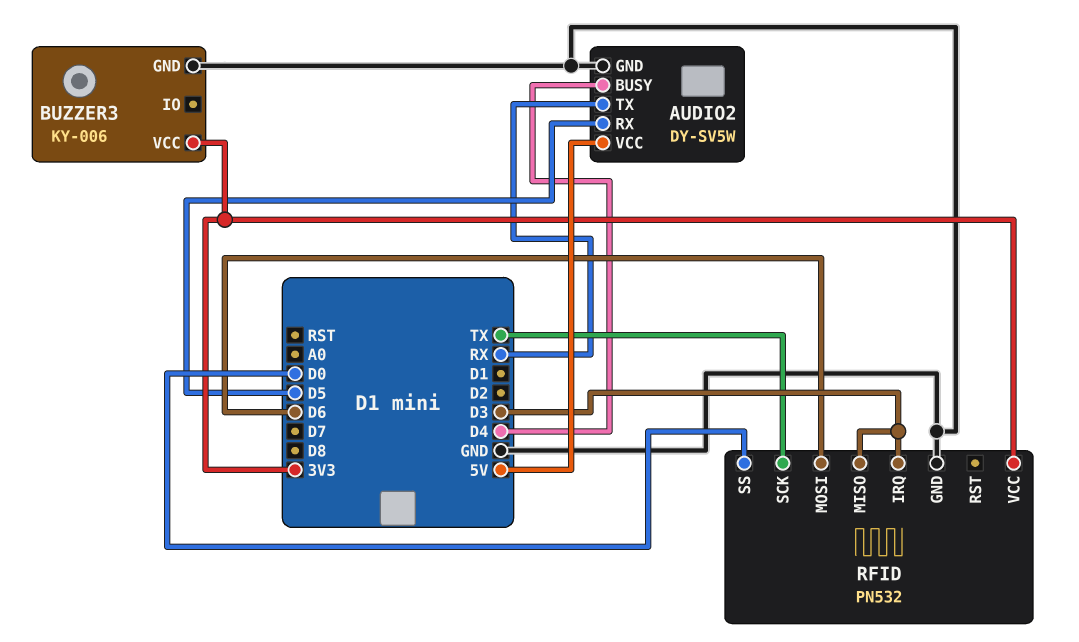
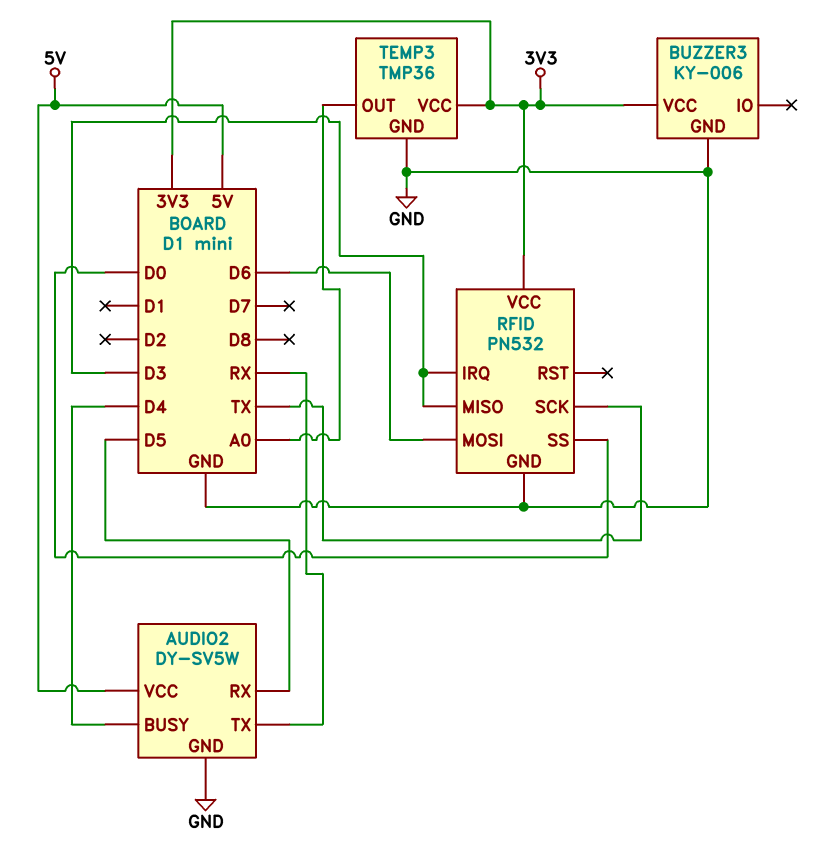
TEMP3: none -> TMP36
TEMP3 pin GND: none -> GND
TEMP3 pin OUT: none -> A0
TEMP3 pin VCC: none -> 3V3

